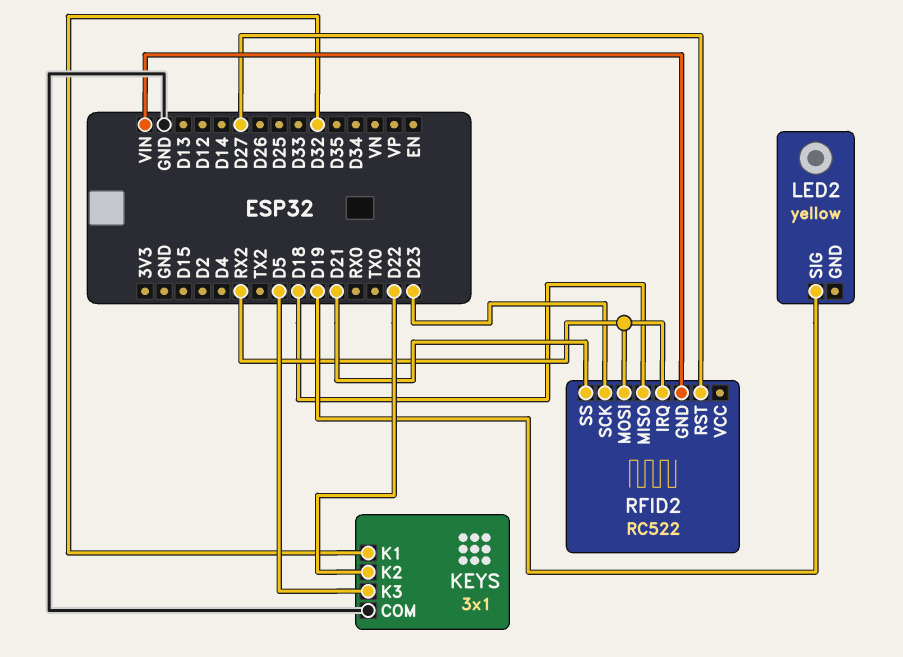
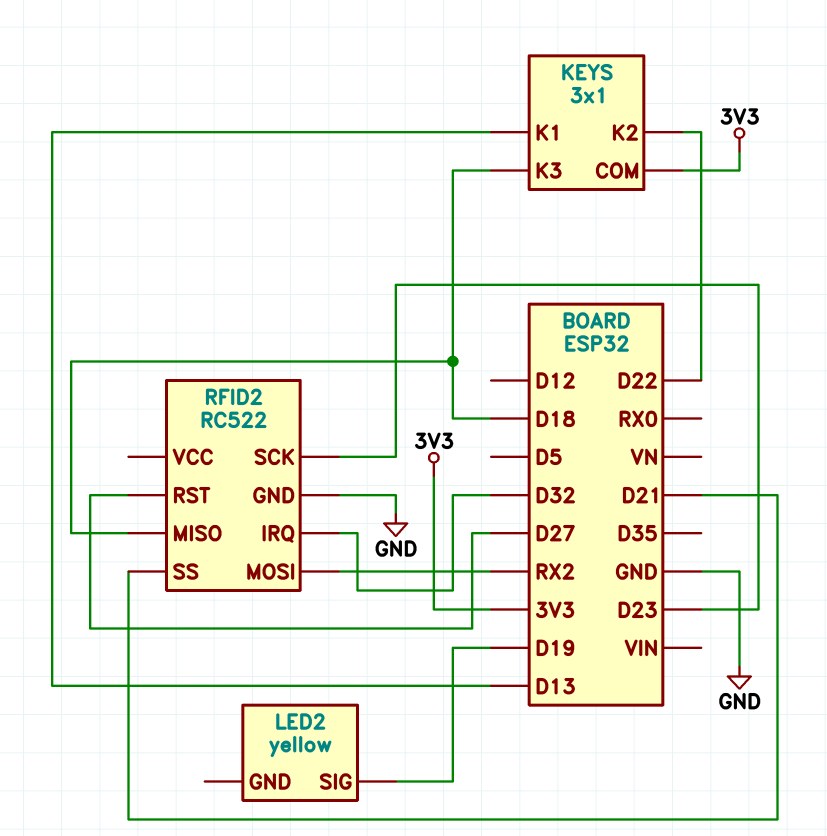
KEYS pin COM: GND -> 3V3
KEYS pin K1: D32 -> D13
KEYS pin K3: D5 -> D18
RFID2 pin GND: VIN -> GND
RFID2 pin IRQ: RX2 -> D32

